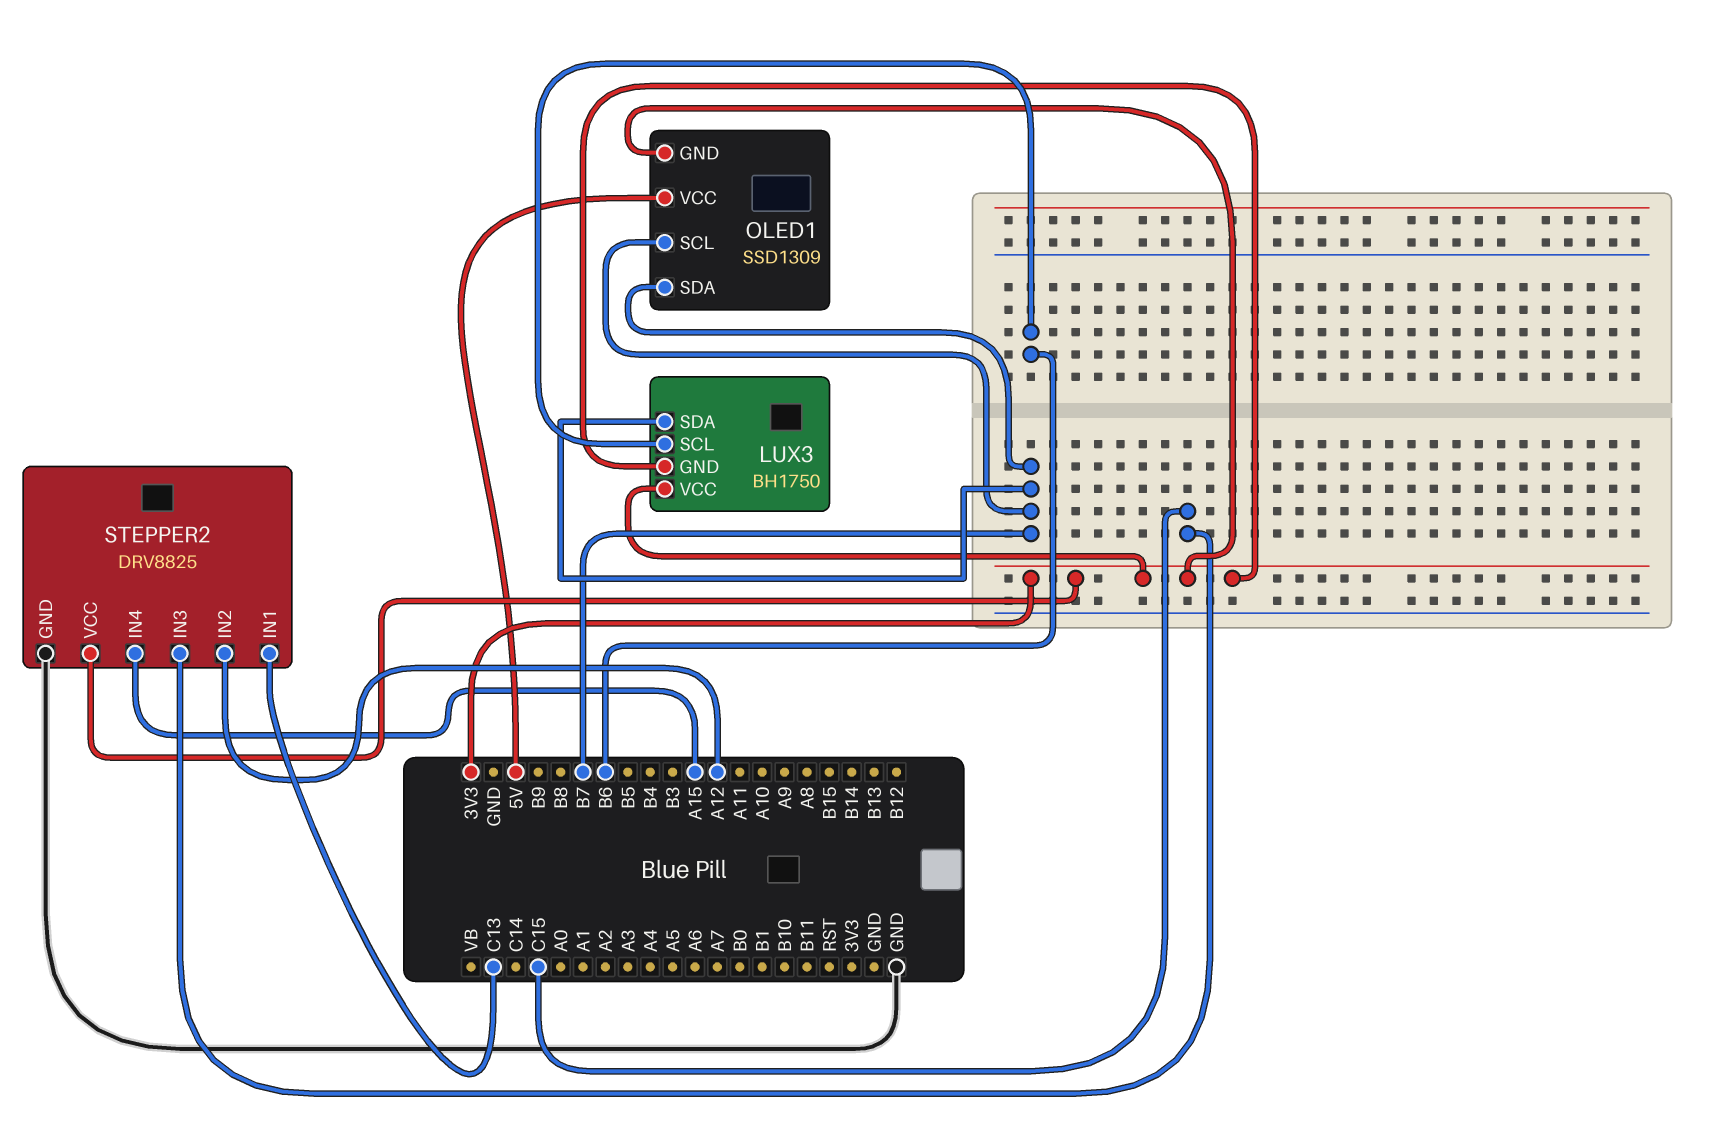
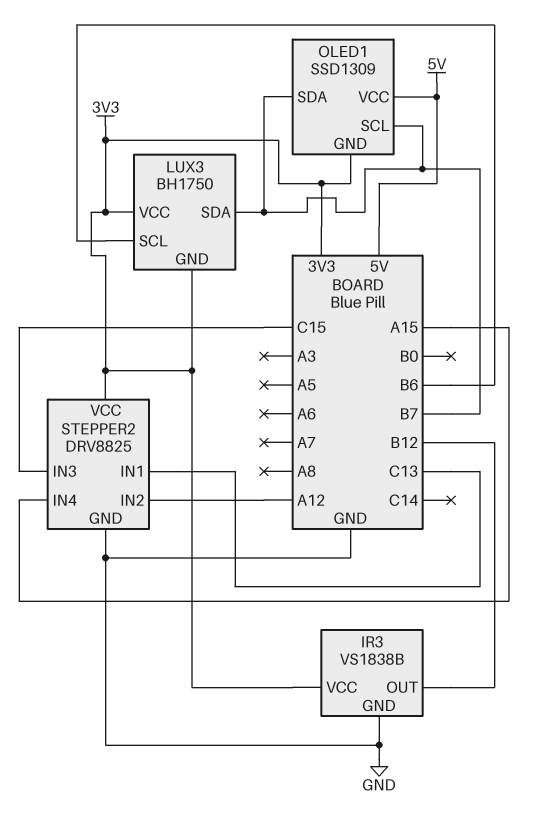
IR3: none -> VS1838B
IR3 pin GND: none -> GND
IR3 pin OUT: none -> B12
IR3 pin VCC: none -> 3V3

